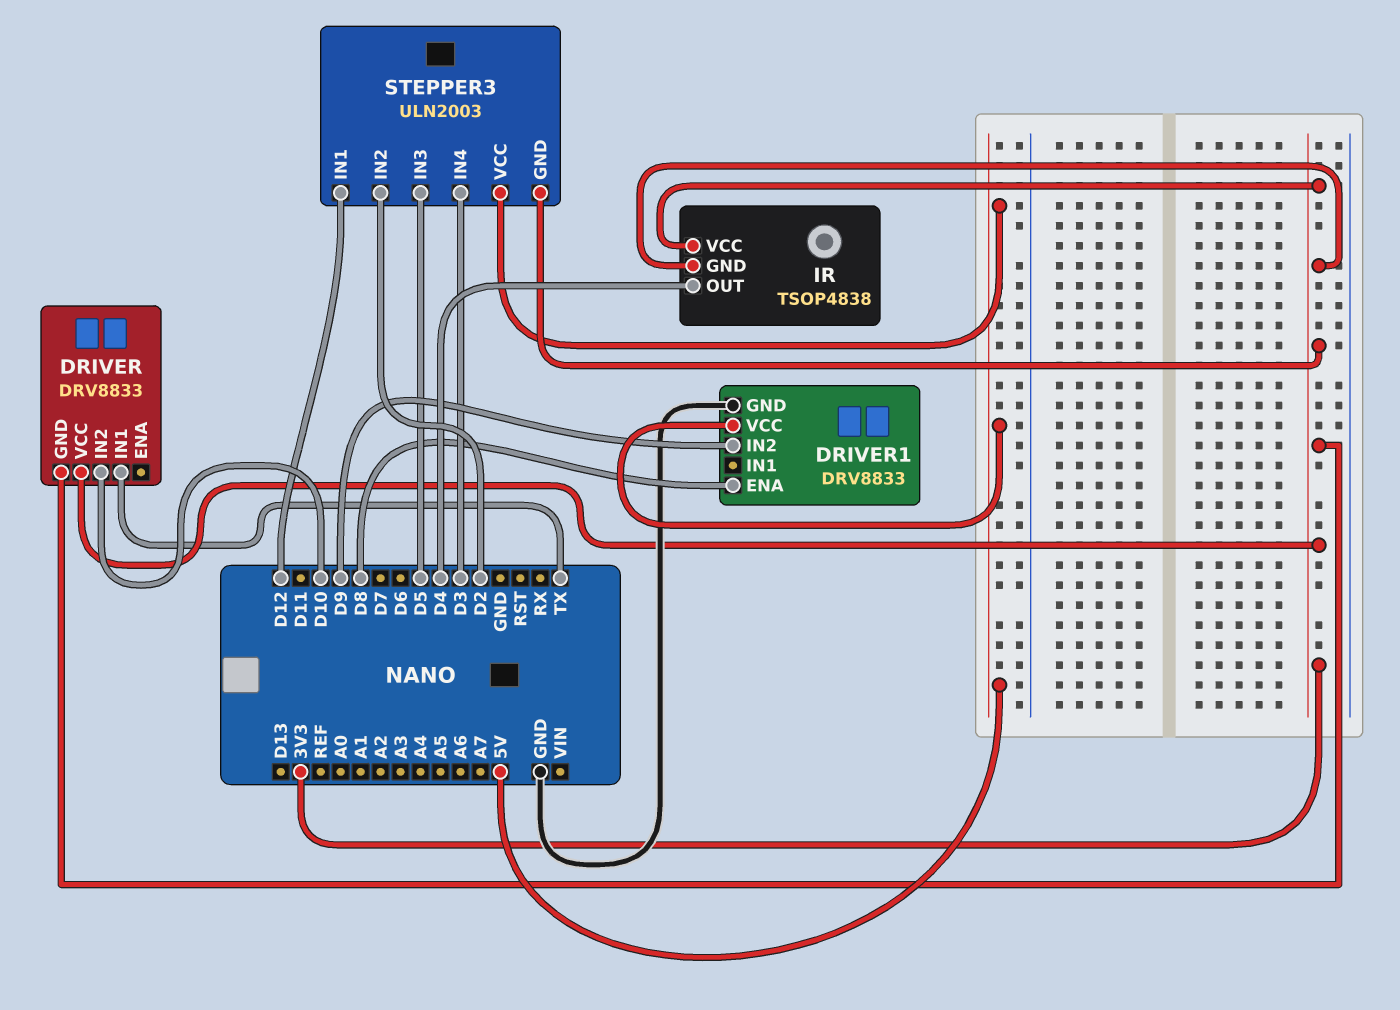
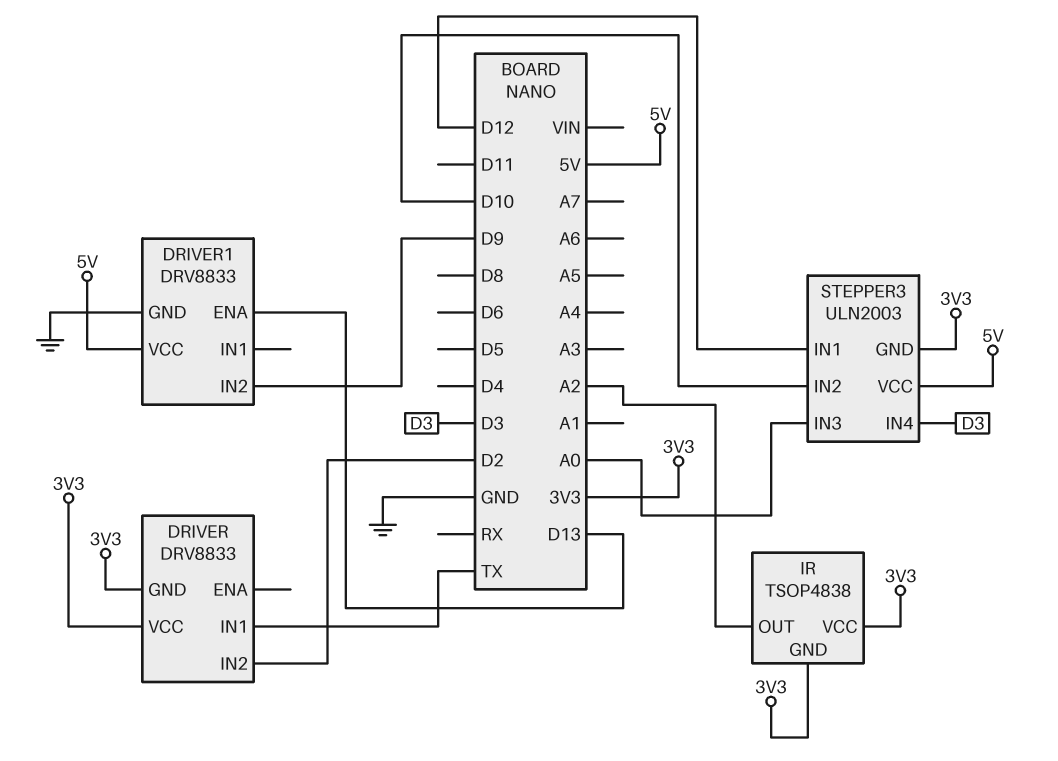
DRIVER pin IN2: D10 -> D2
DRIVER1 pin ENA: D8 -> D13
IR pin OUT: D4 -> A2
STEPPER3 pin IN2: D2 -> D10
STEPPER3 pin IN3: D5 -> A0

